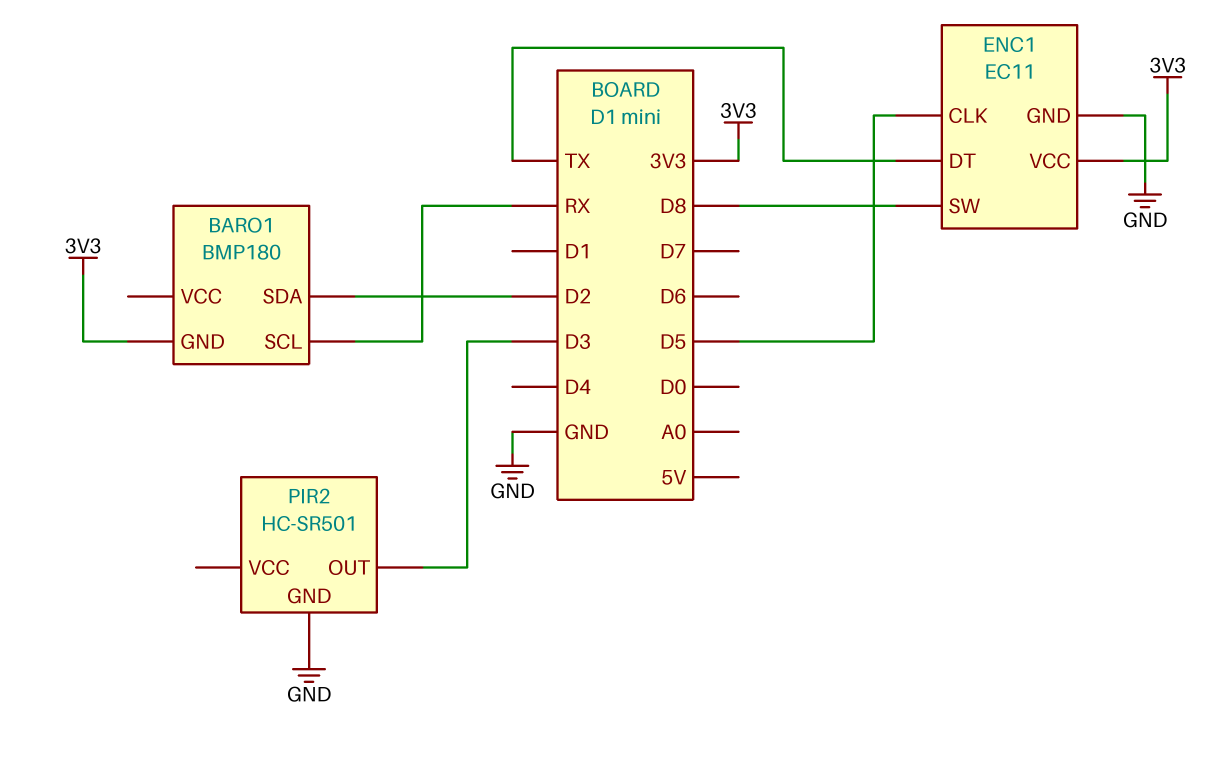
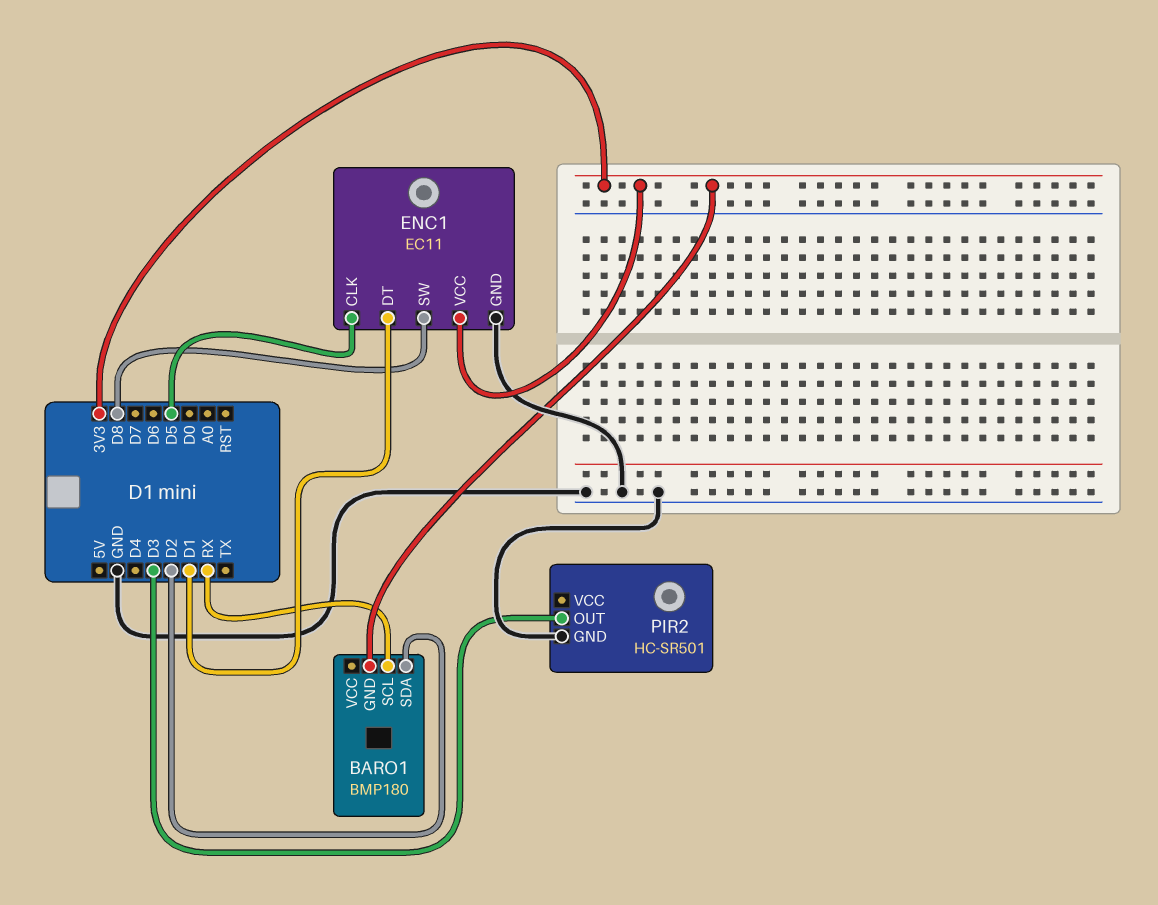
ENC1 pin DT: TX -> D1

